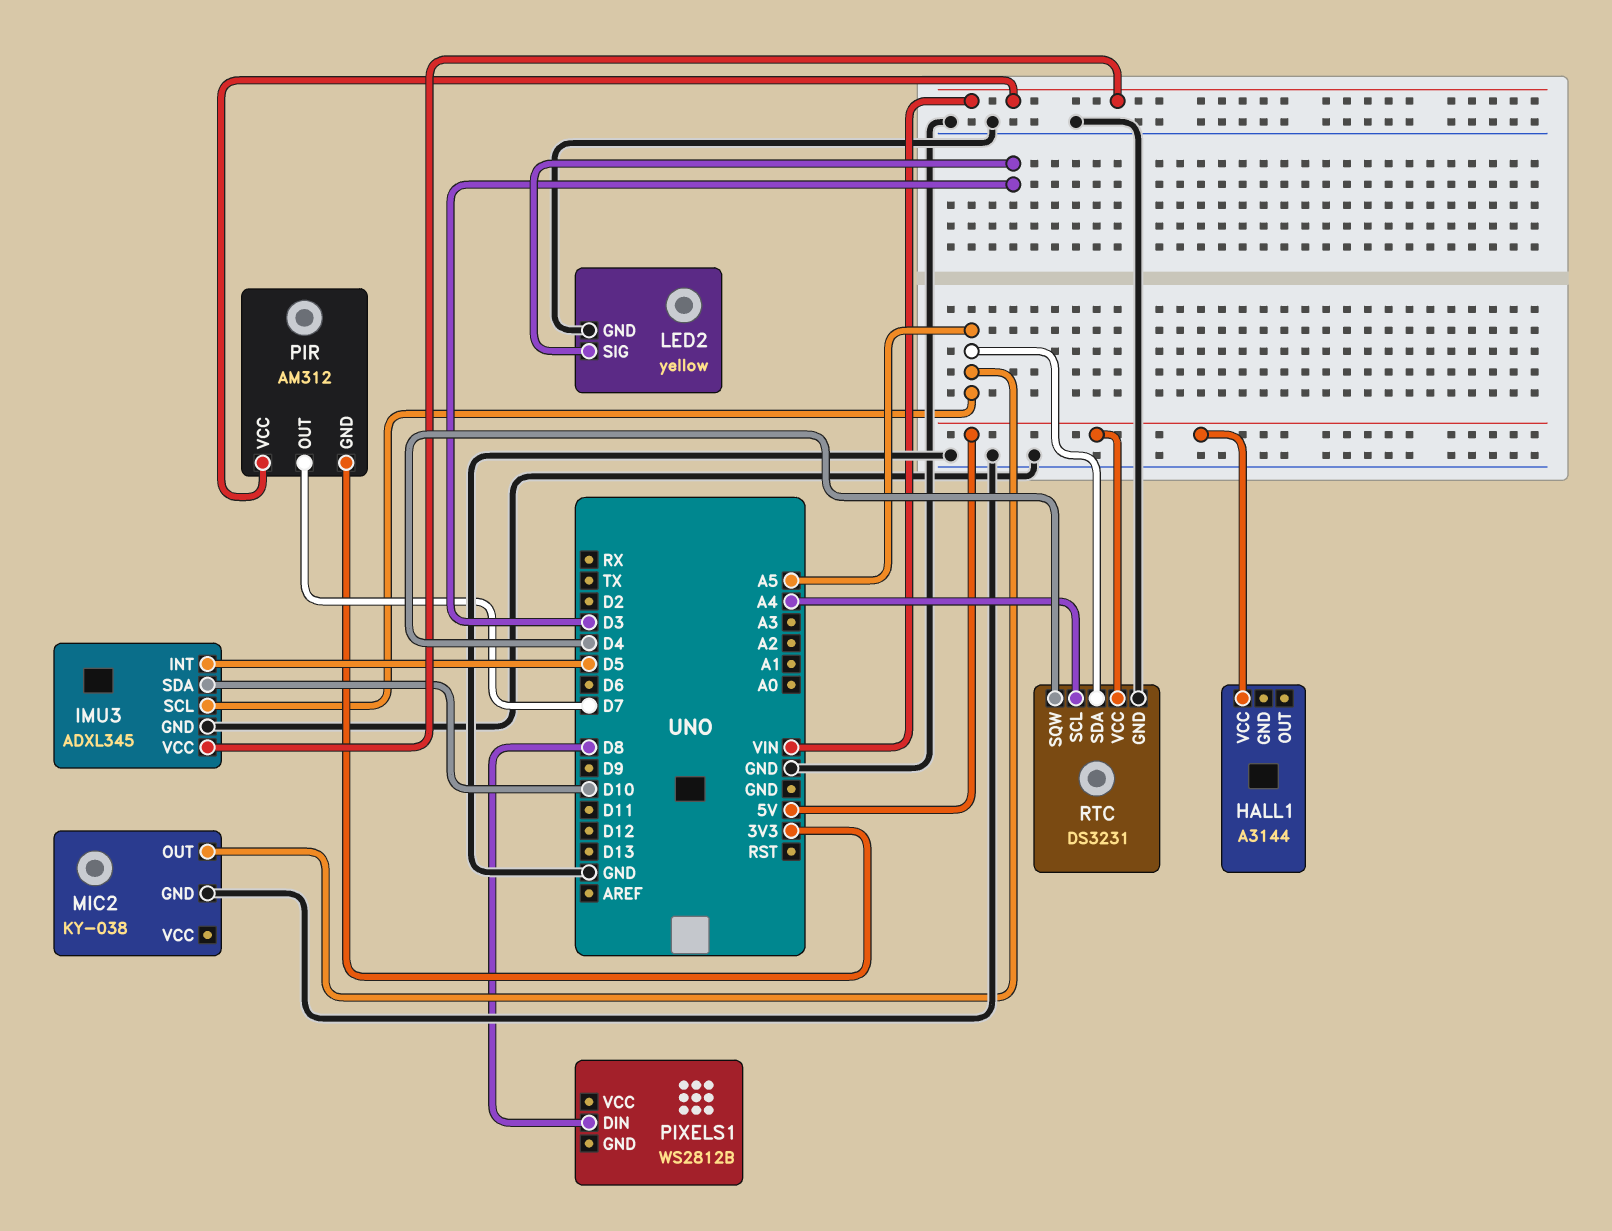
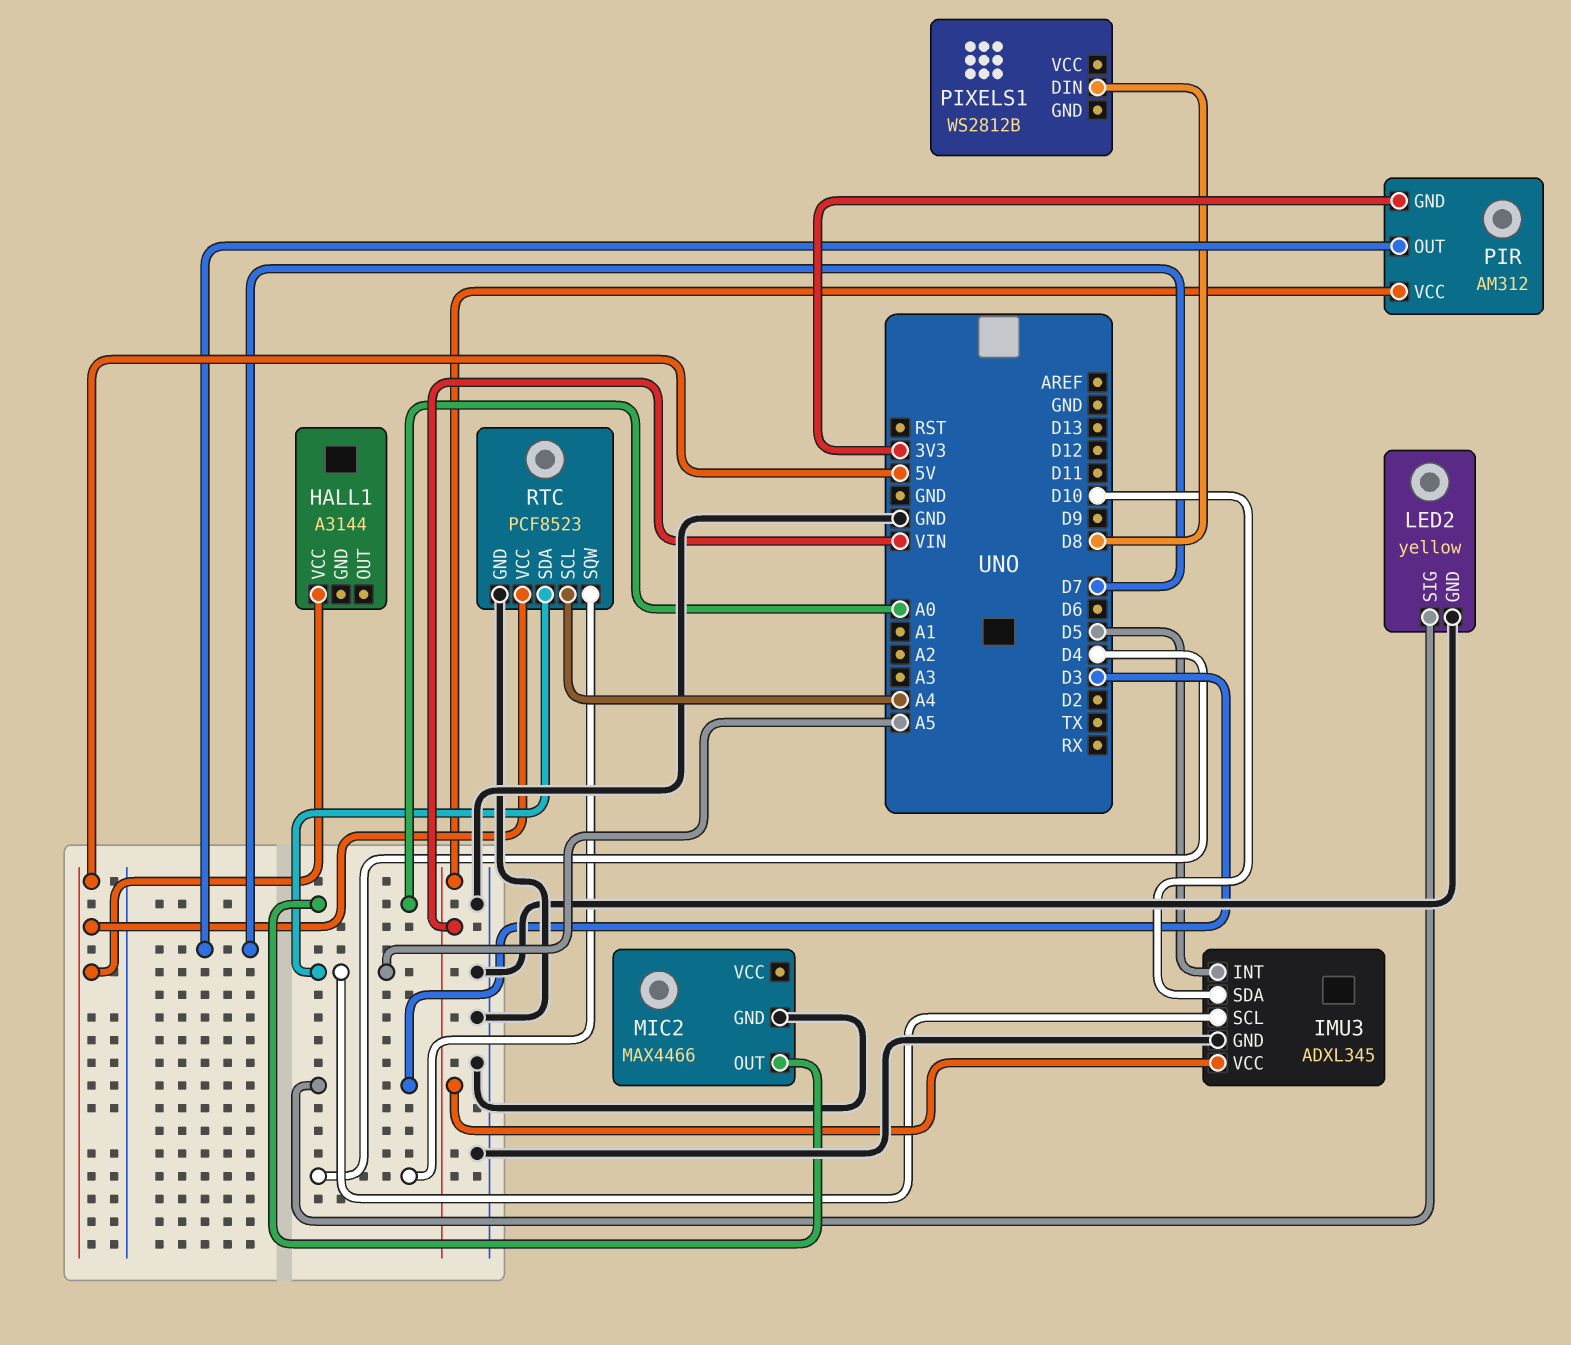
MIC2: KY-038 -> MAX4466
MIC2 pin OUT: A5 -> A0
RTC: DS3231 -> PCF8523

